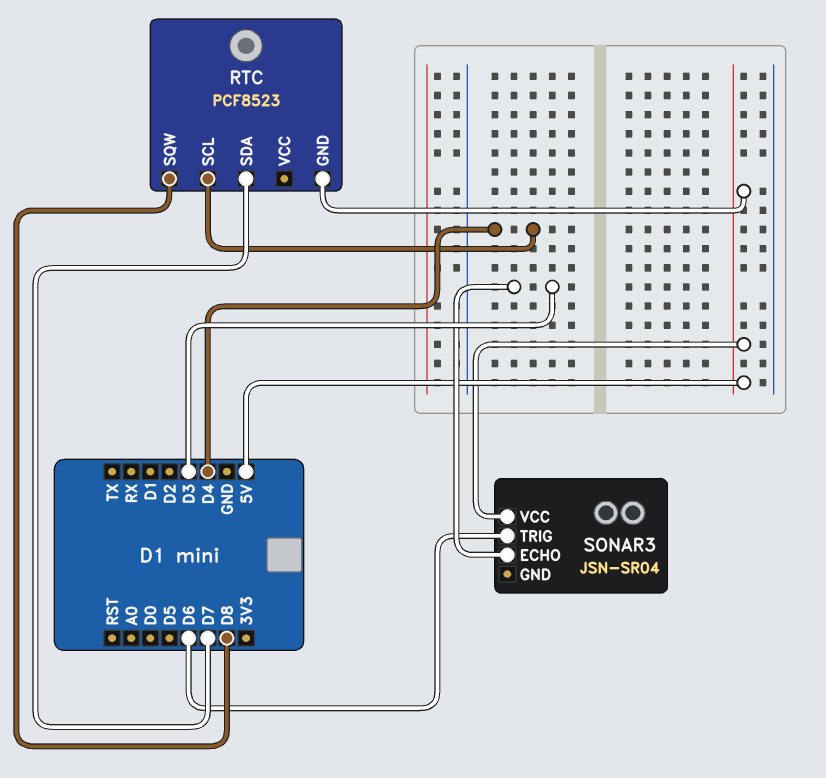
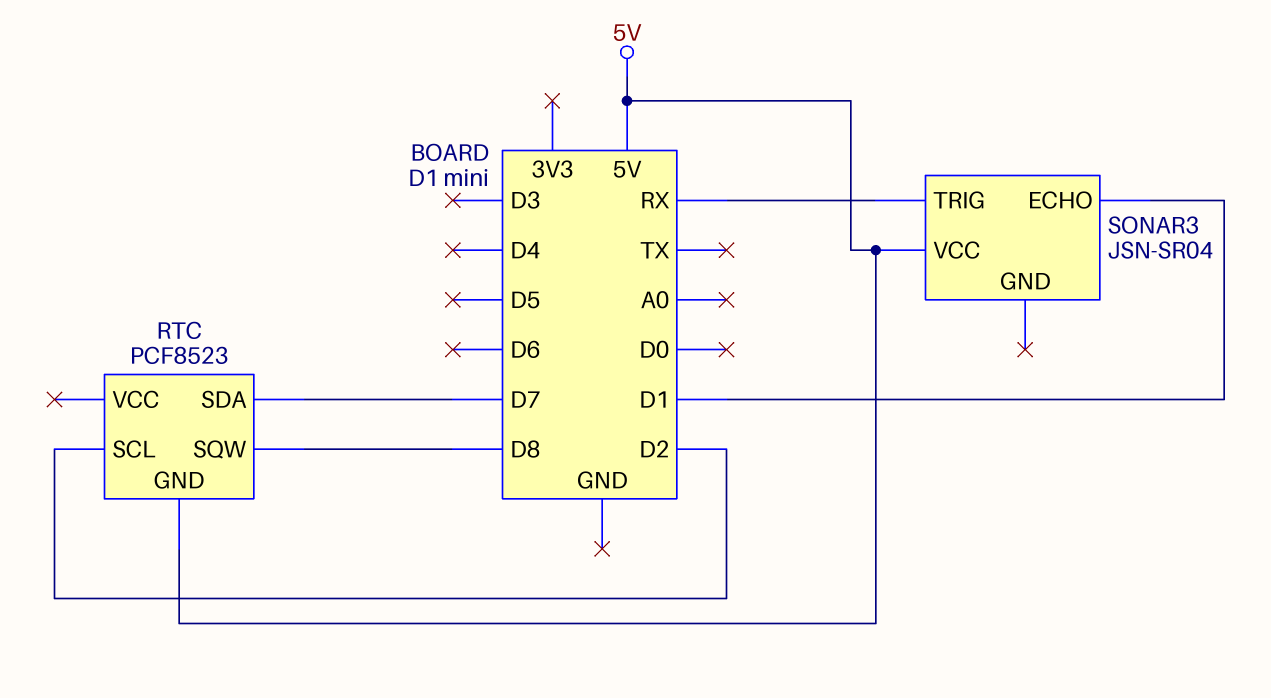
RTC pin SCL: D4 -> D2
SONAR3 pin ECHO: D3 -> D1
SONAR3 pin TRIG: D6 -> RX

